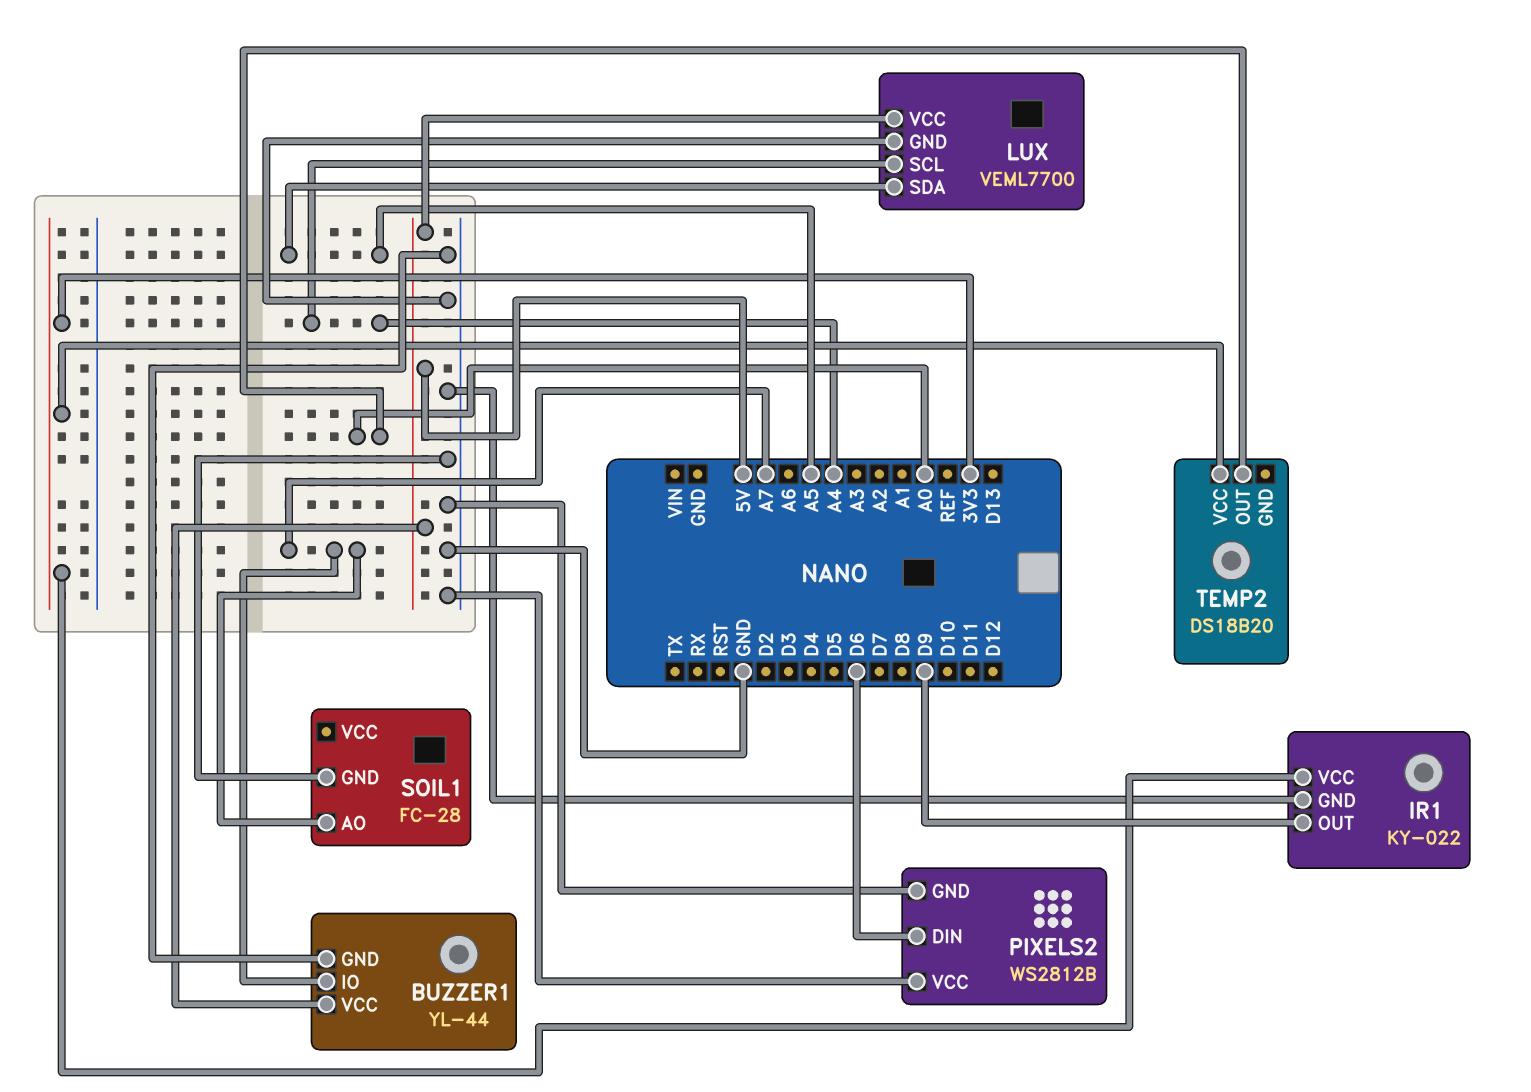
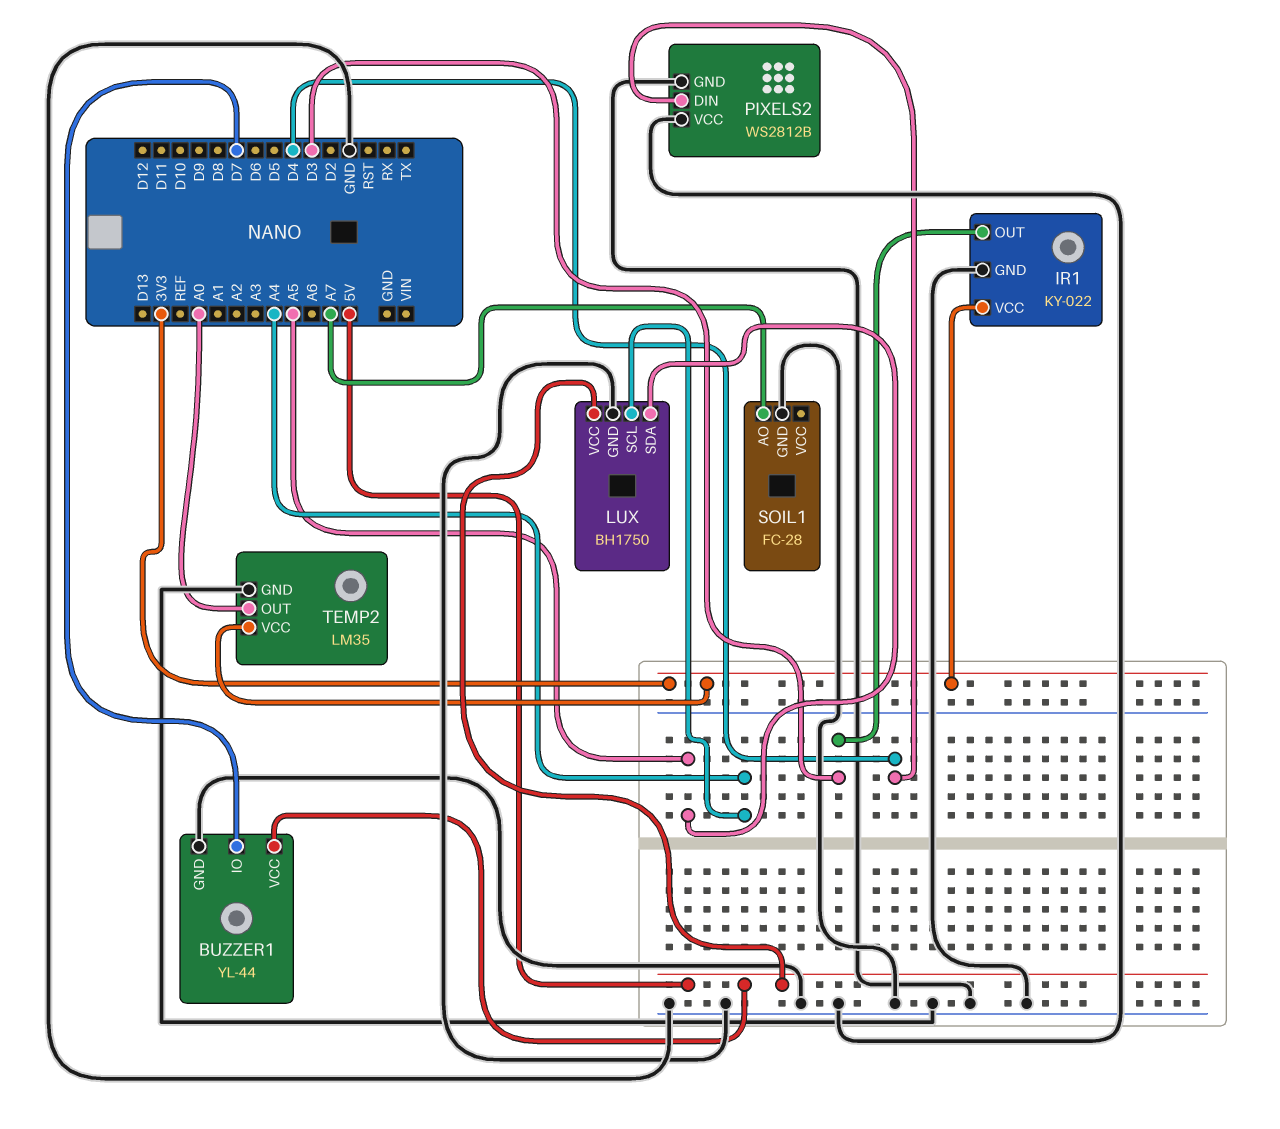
BUZZER1 pin IO: A7 -> D7
IR1 pin OUT: D9 -> D3
LUX: VEML7700 -> BH1750
PIXELS2 pin DIN: D6 -> D4
TEMP2: DS18B20 -> LM35
TEMP2 pin GND: none -> GND

